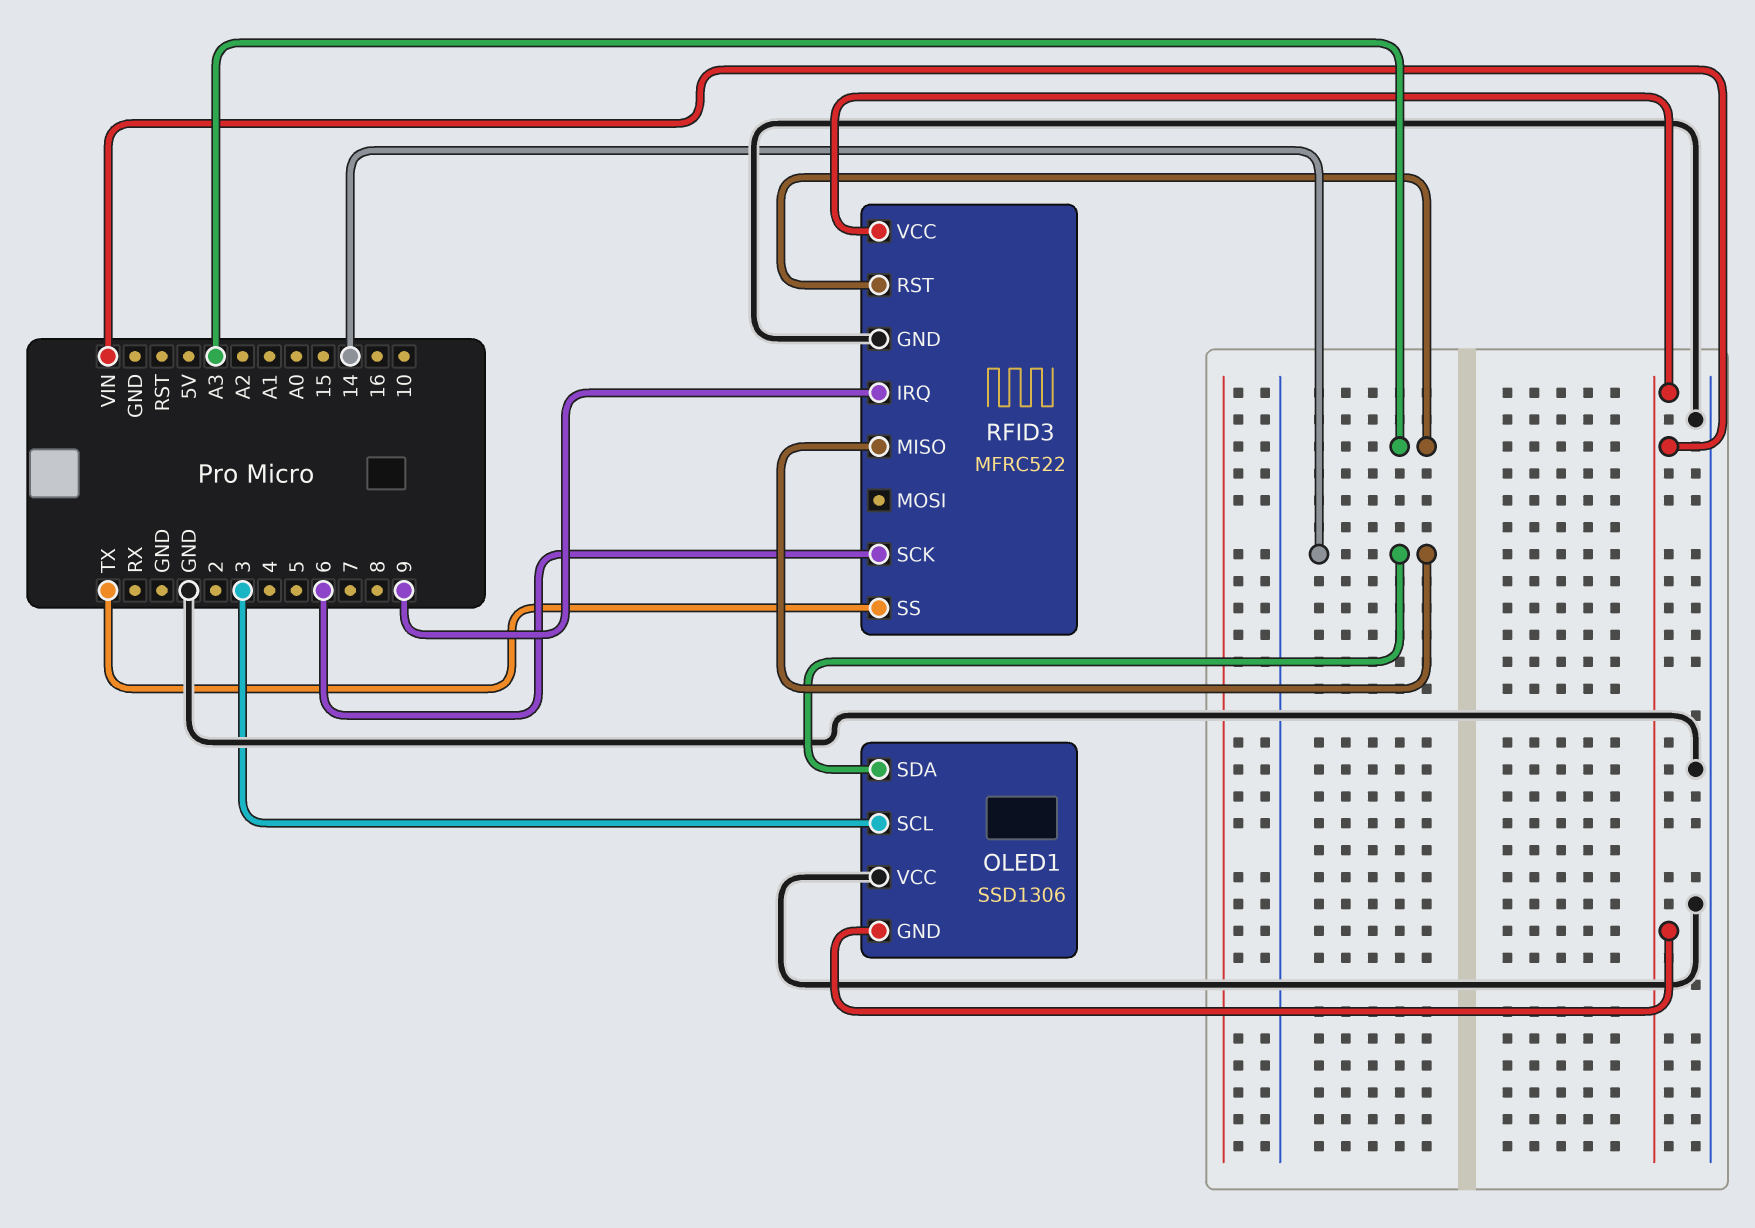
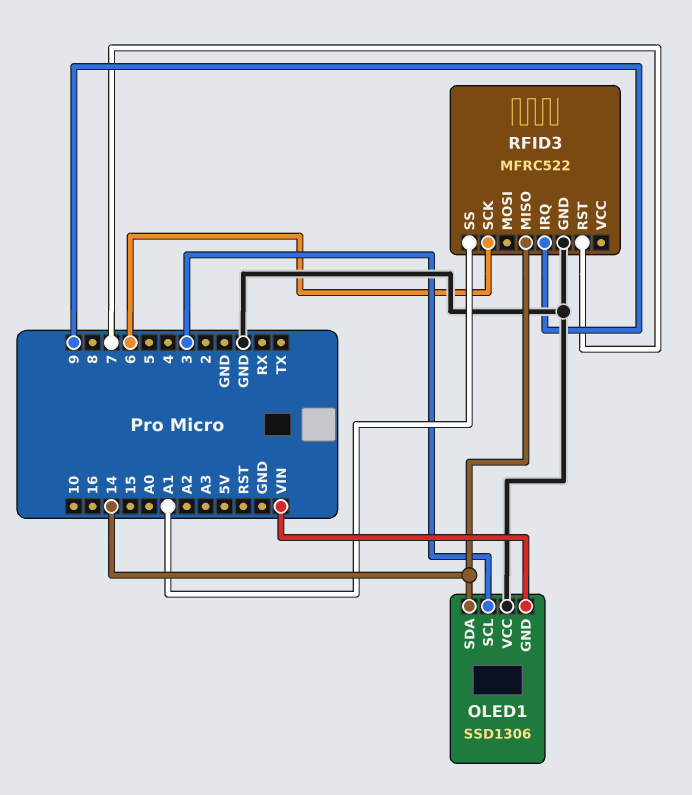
RFID3 pin RST: A3 -> 7
RFID3 pin SS: TX -> A1
RFID3 pin VCC: VIN -> none

